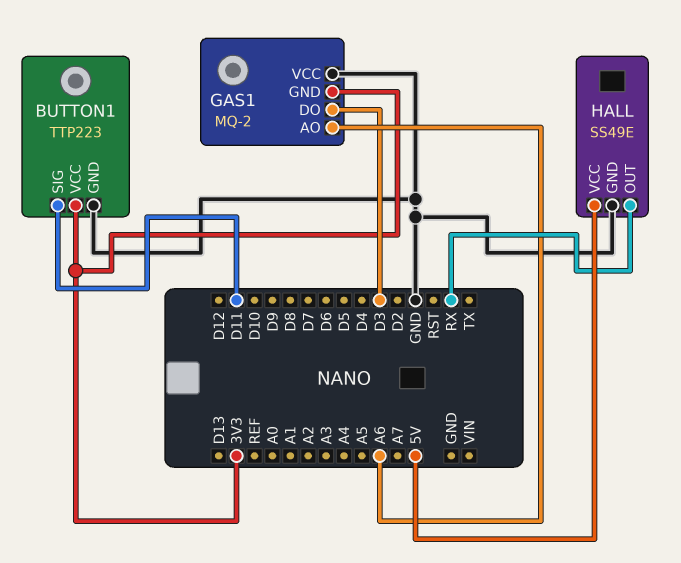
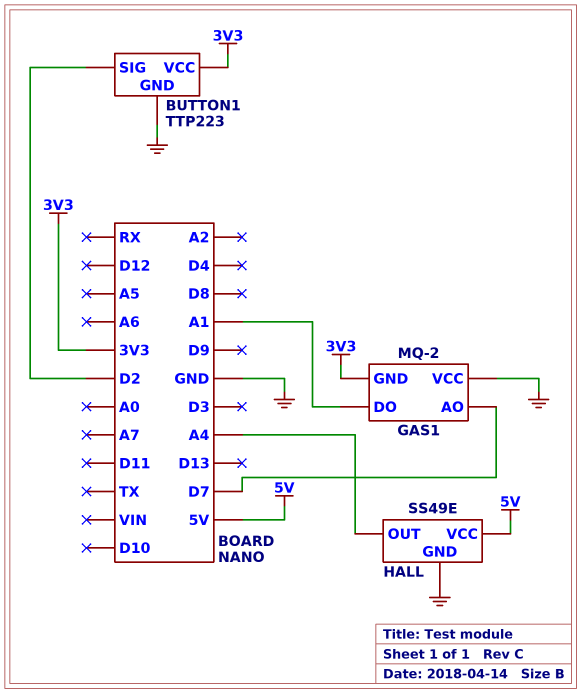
BUTTON1 pin SIG: D11 -> D2
GAS1 pin AO: A6 -> D7
GAS1 pin DO: D3 -> A1
HALL pin OUT: RX -> A4

